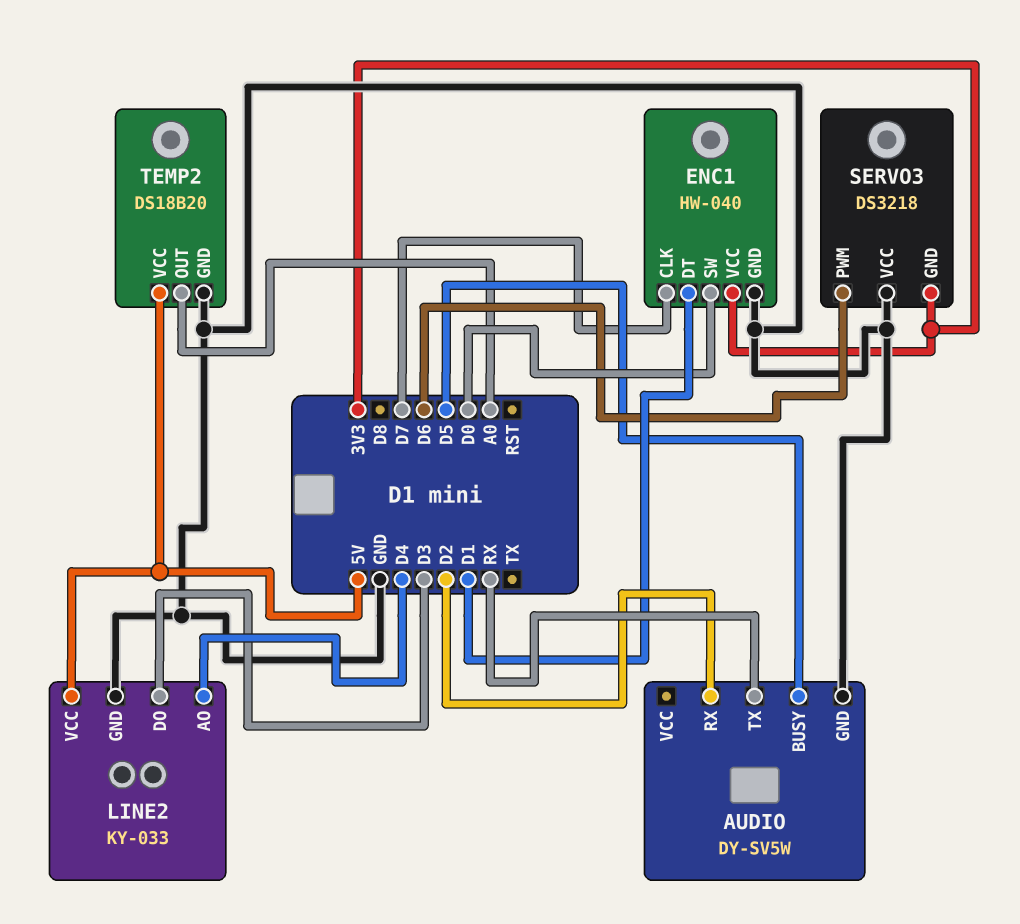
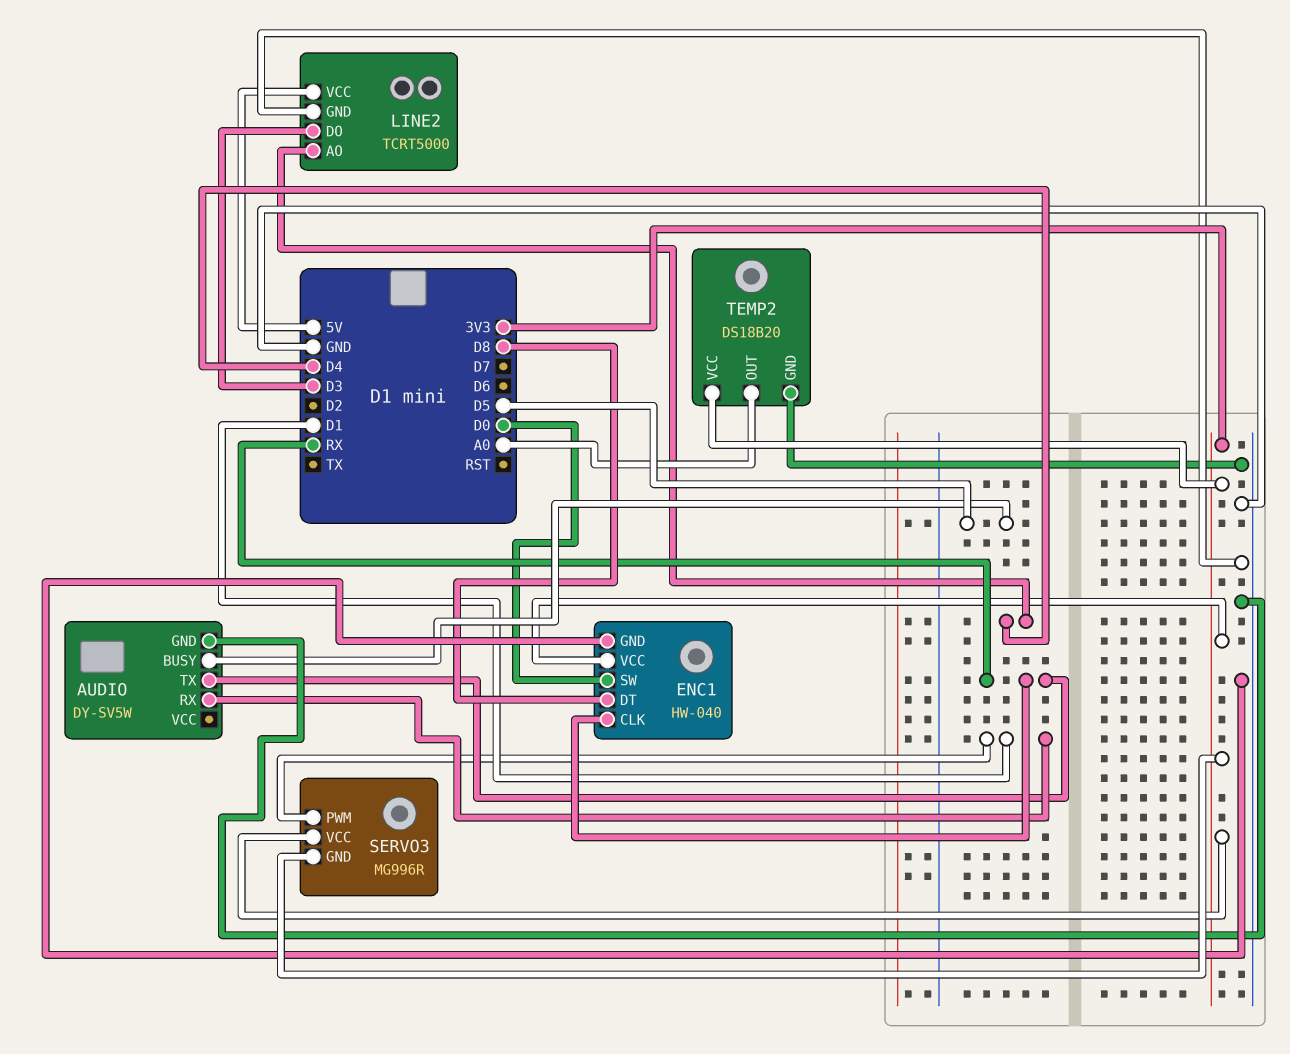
AUDIO pin RX: D2 -> D1
ENC1 pin CLK: D7 -> RX
ENC1 pin DT: D1 -> D8
LINE2: KY-033 -> TCRT5000
SERVO3: DS3218 -> MG996R
SERVO3 pin PWM: D6 -> D1
SERVO3 pin VCC: GND -> 3V3
TEMP2 pin VCC: 5V -> 3V3

